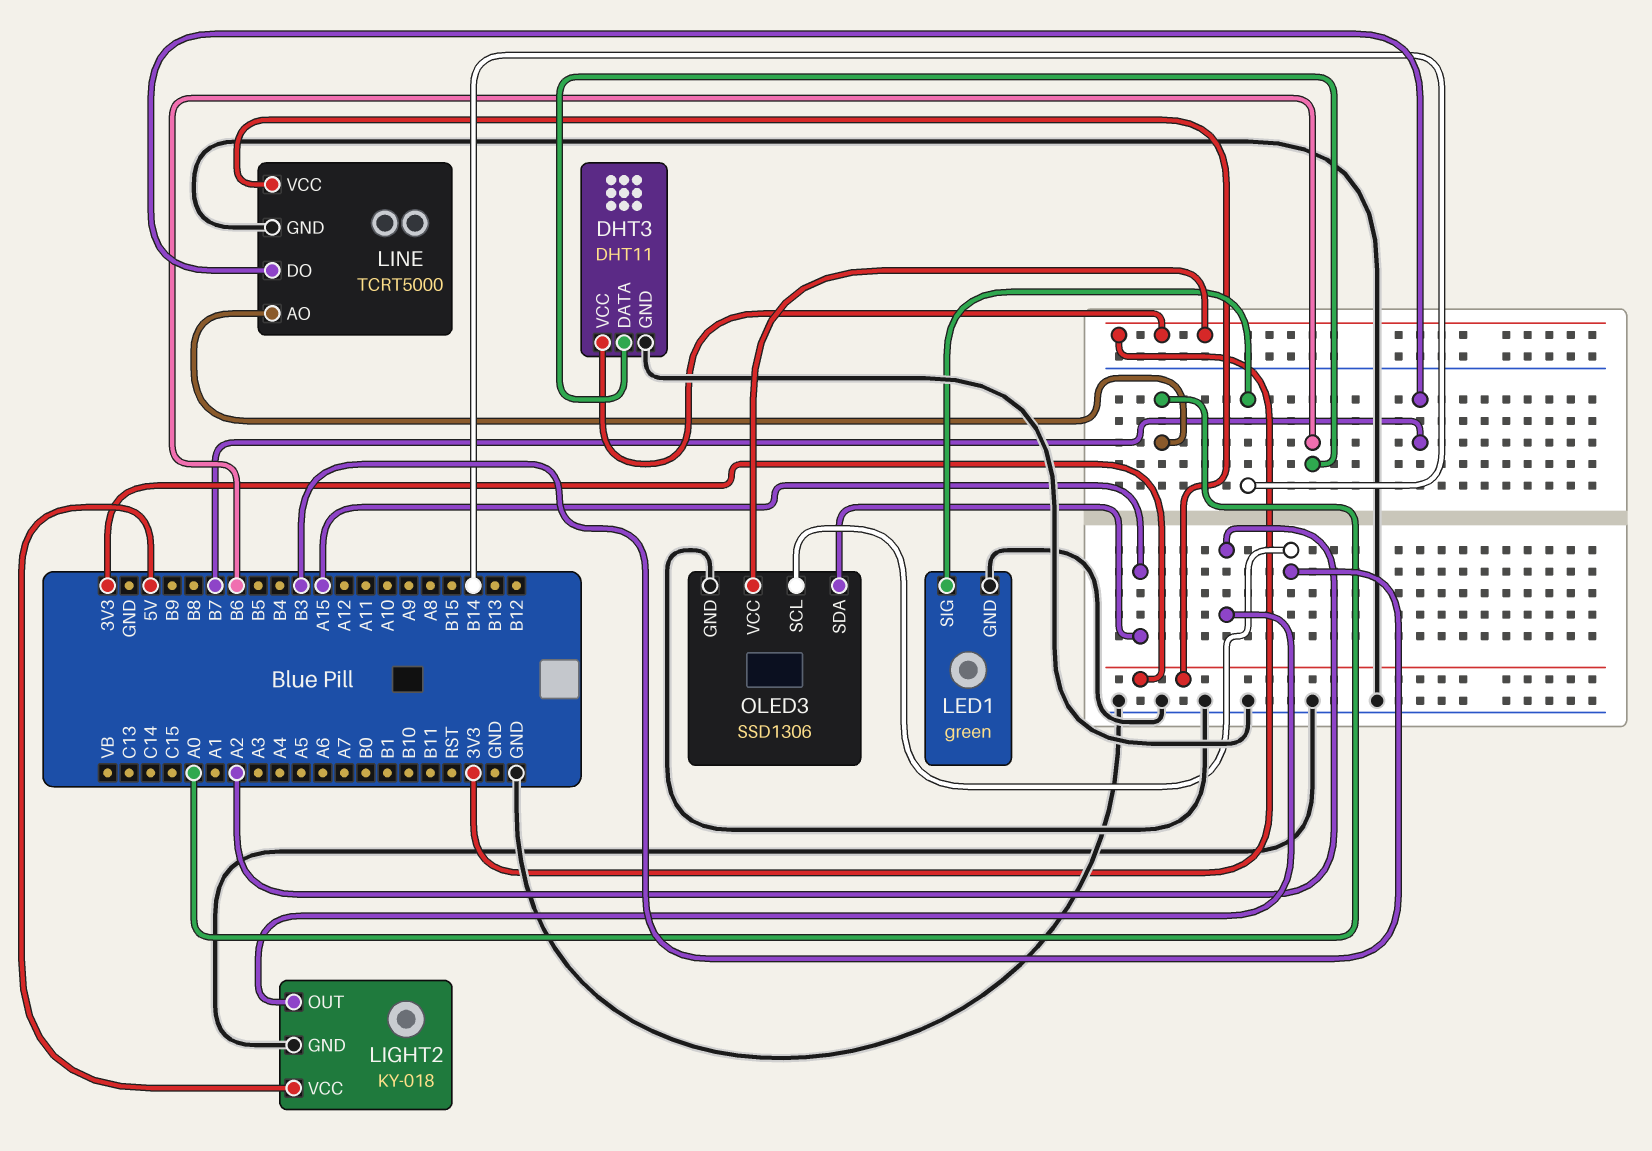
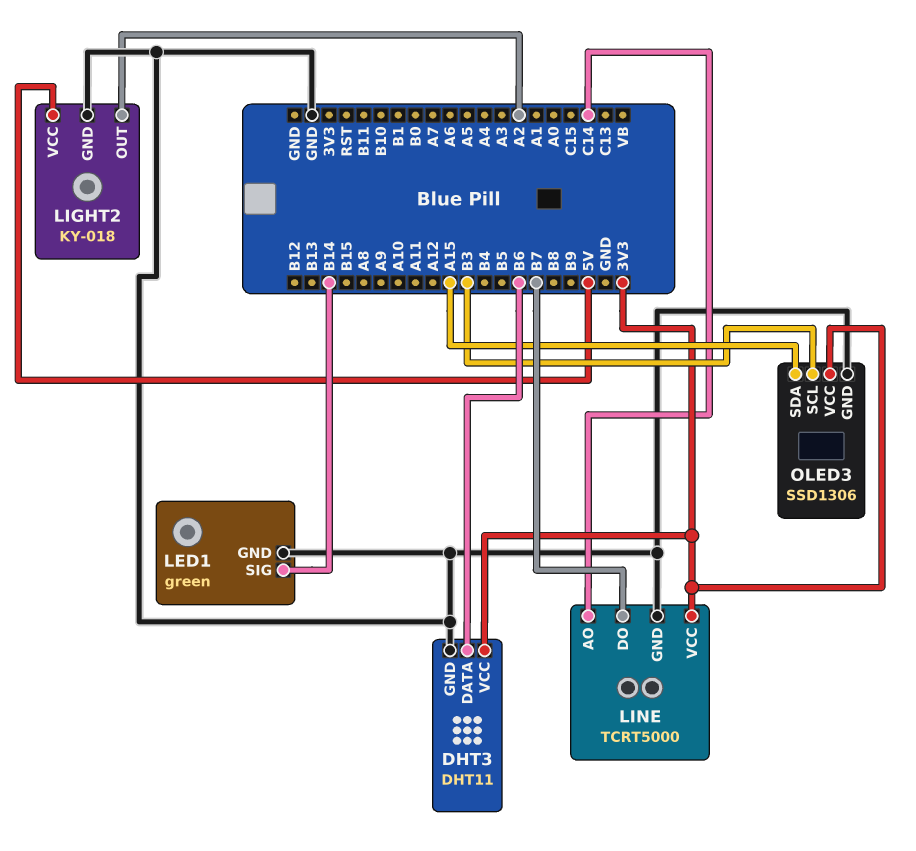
LINE pin AO: A0 -> C14

